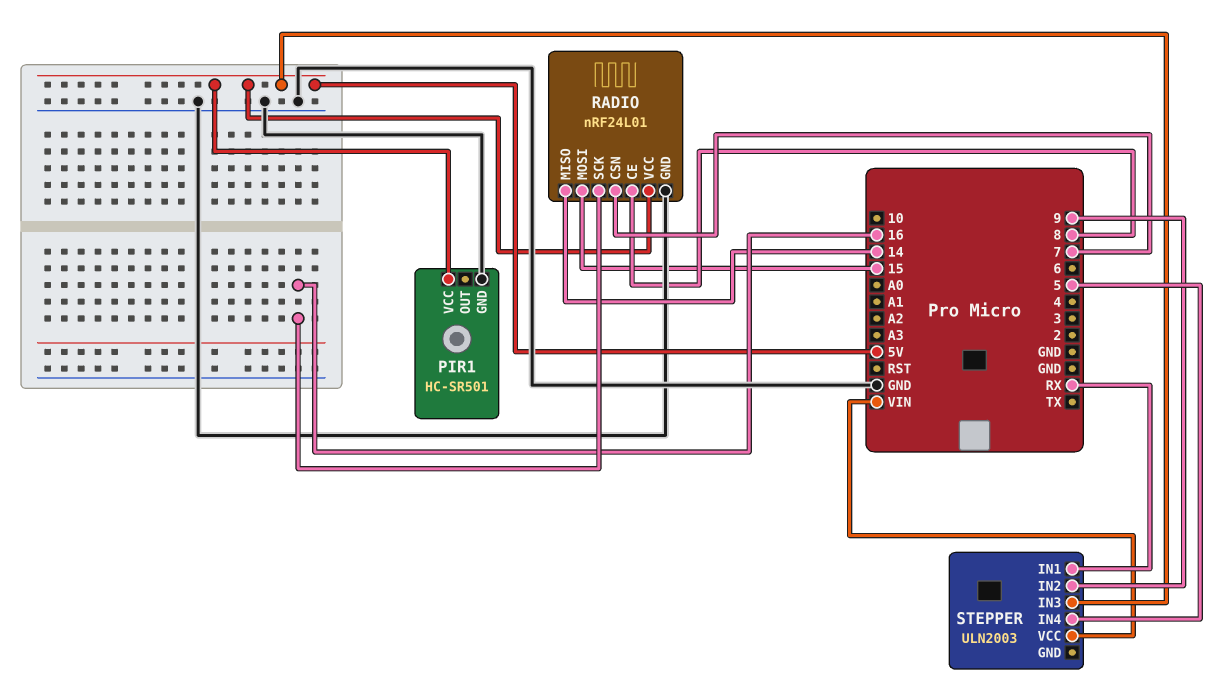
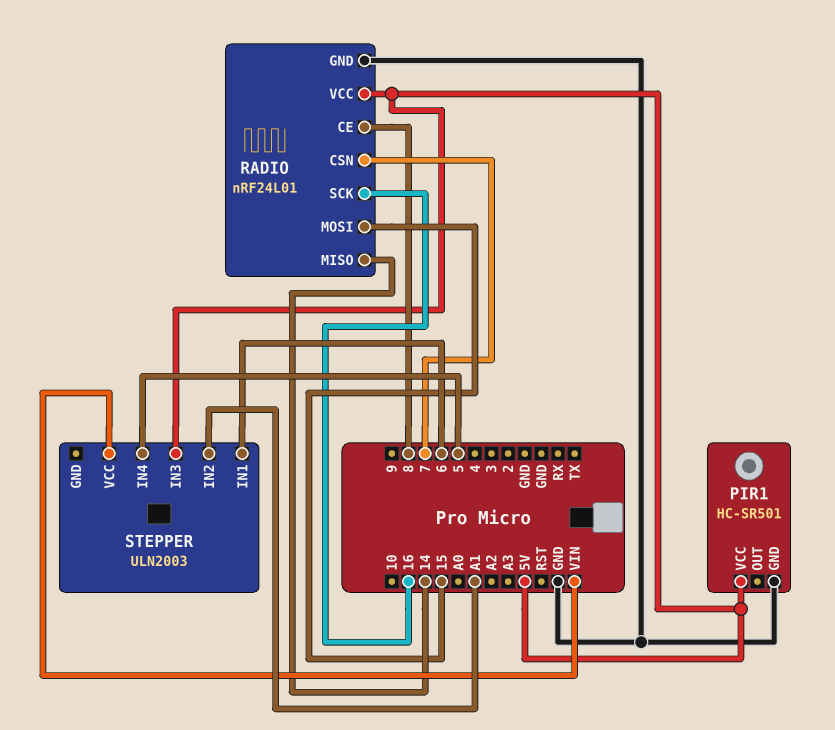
STEPPER pin IN1: RX -> 6
STEPPER pin IN2: 9 -> A1

